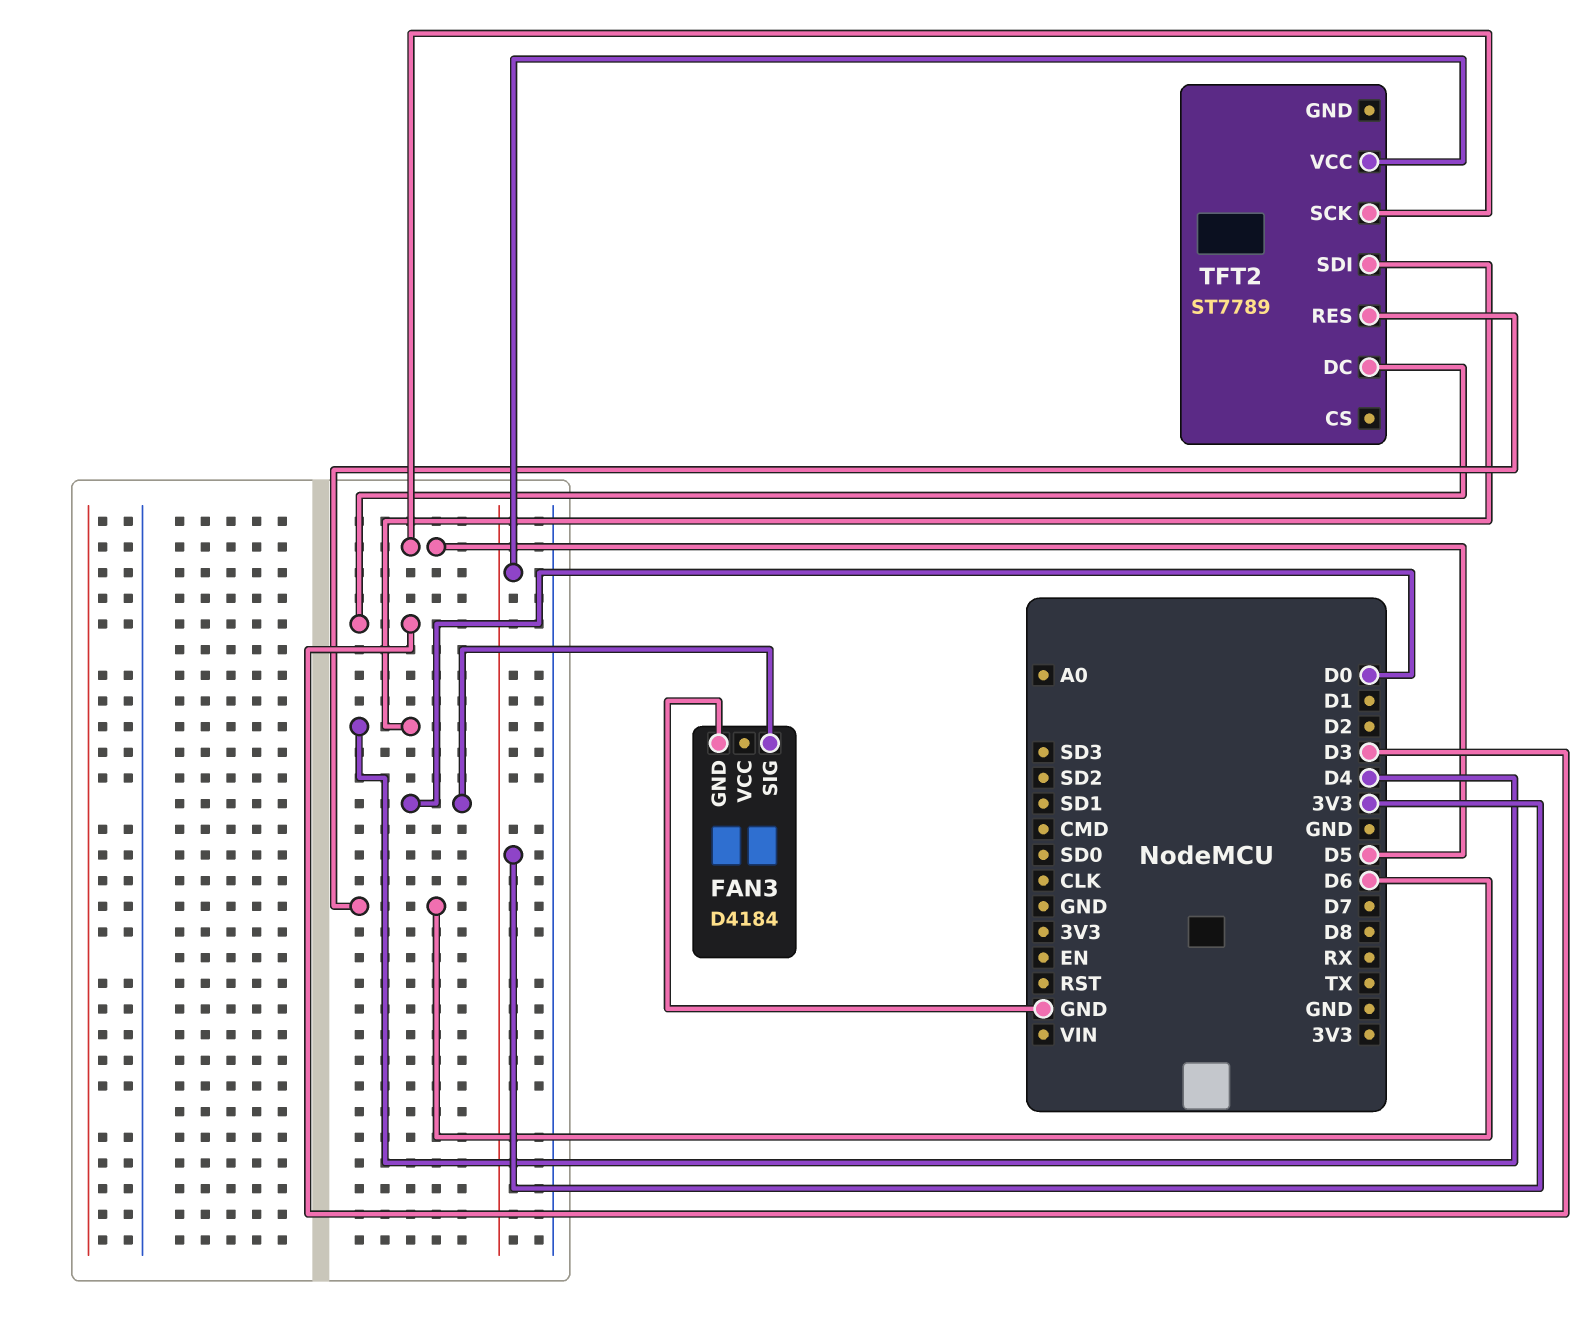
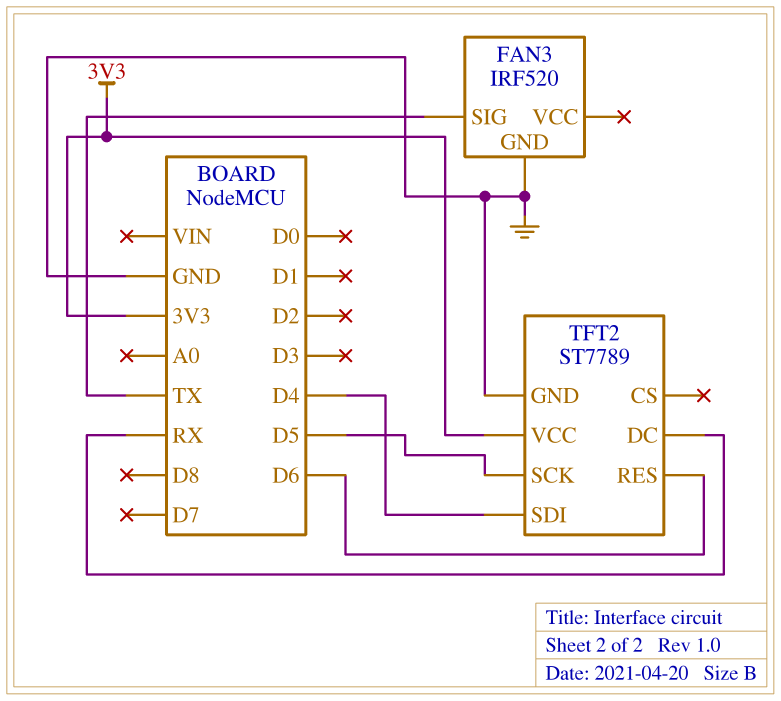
FAN3: D4184 -> IRF520
FAN3 pin SIG: D0 -> TX
TFT2 pin DC: D3 -> RX
TFT2 pin GND: none -> GND

